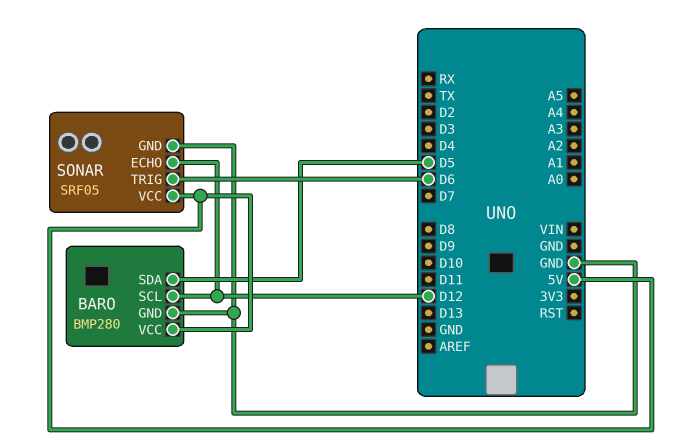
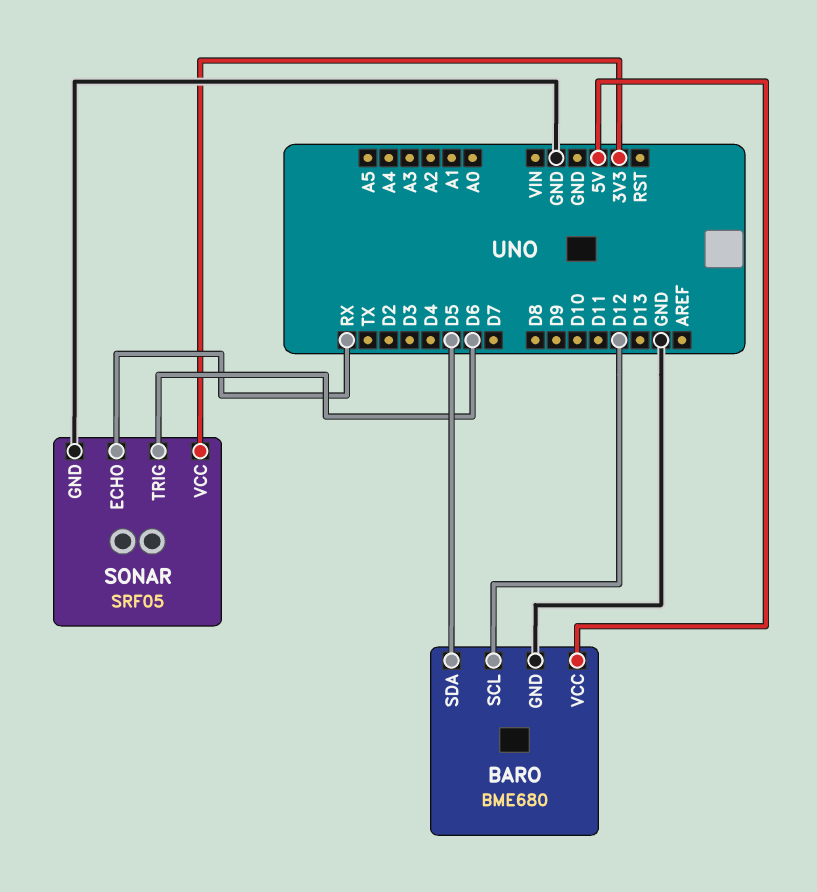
BARO: BMP280 -> BME680
SONAR pin ECHO: D12 -> RX
SONAR pin VCC: 5V -> 3V3

